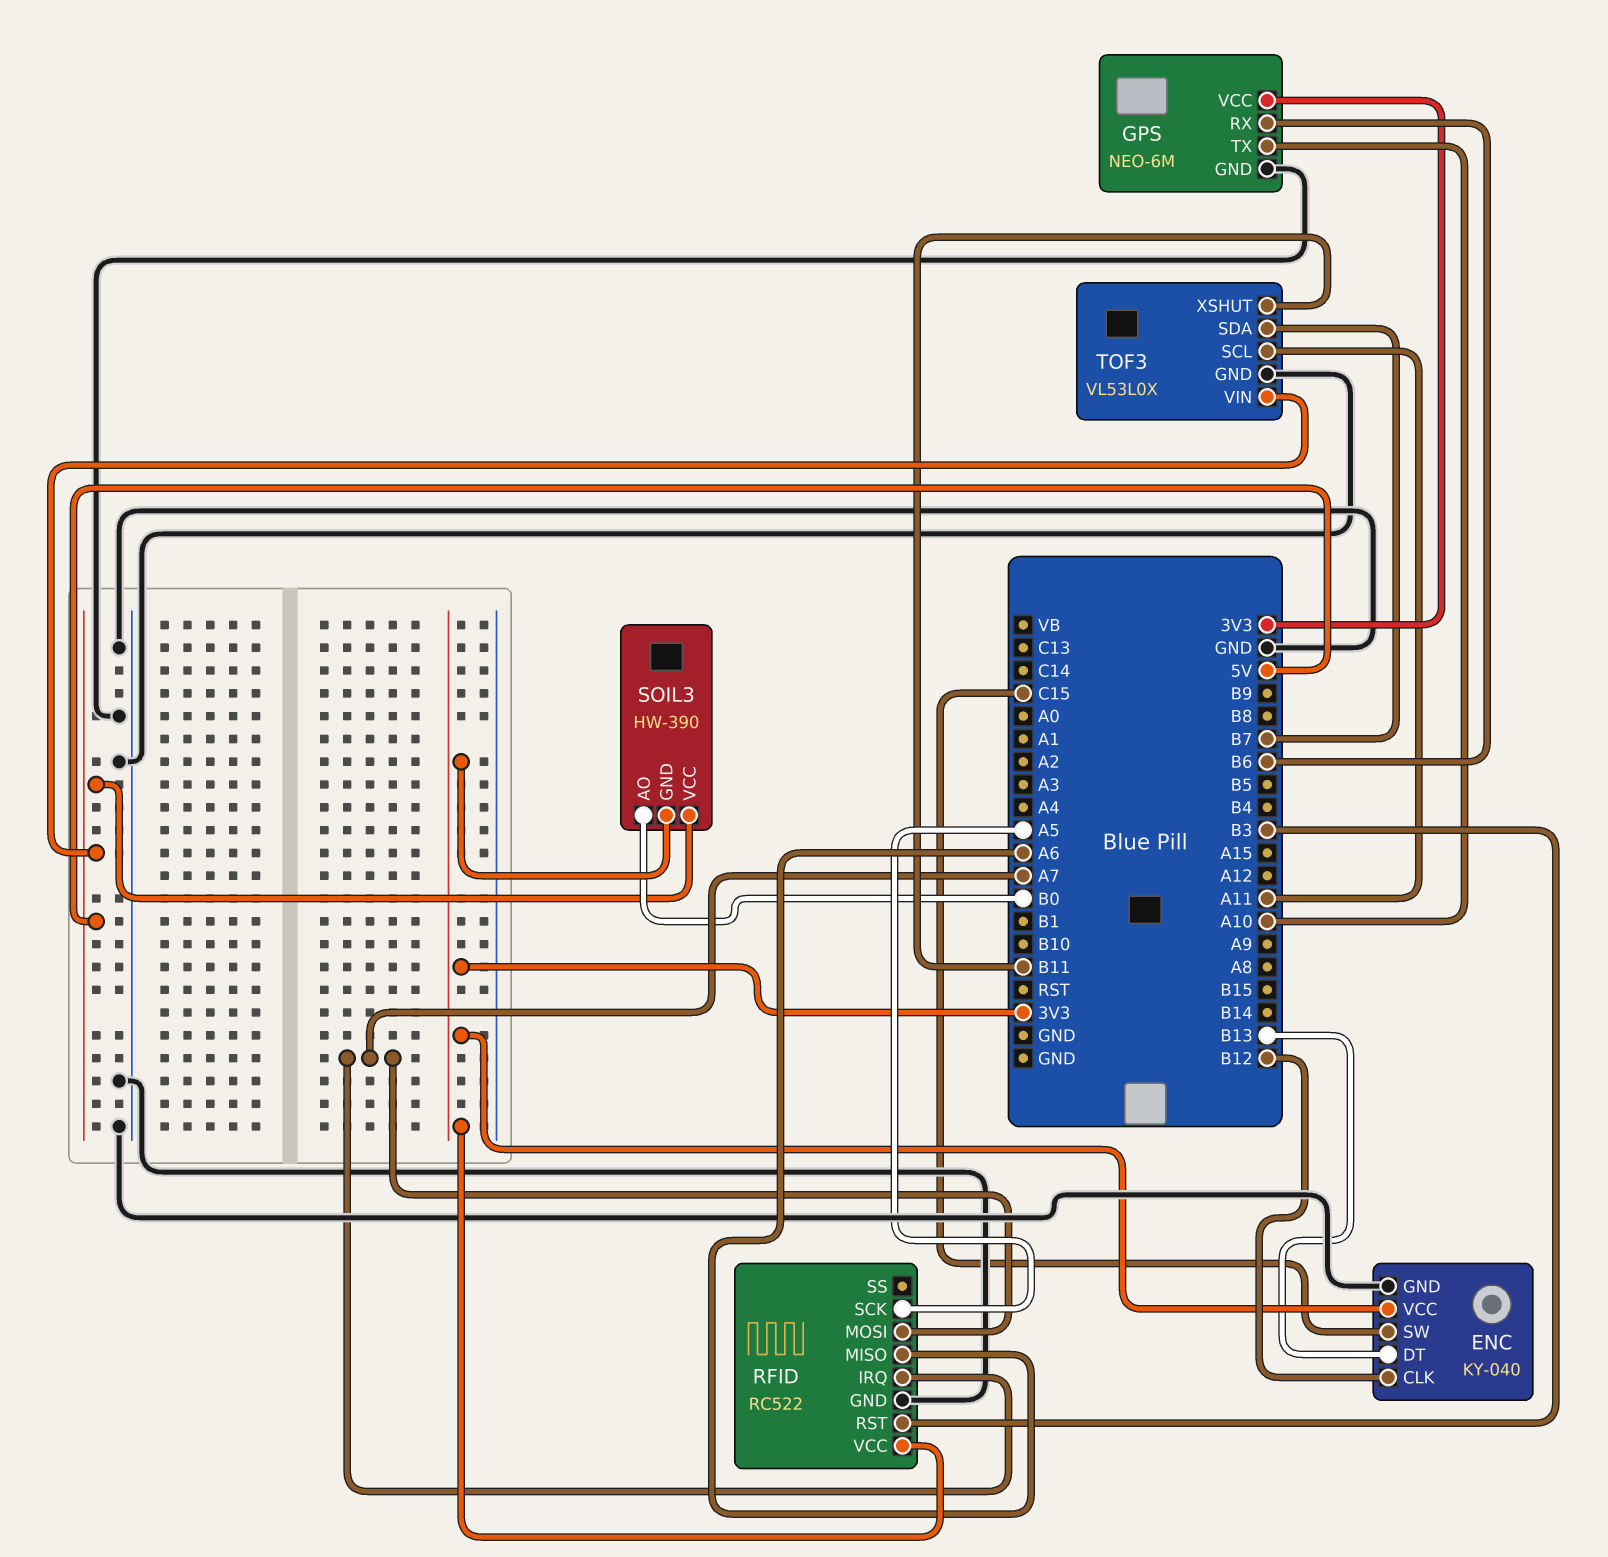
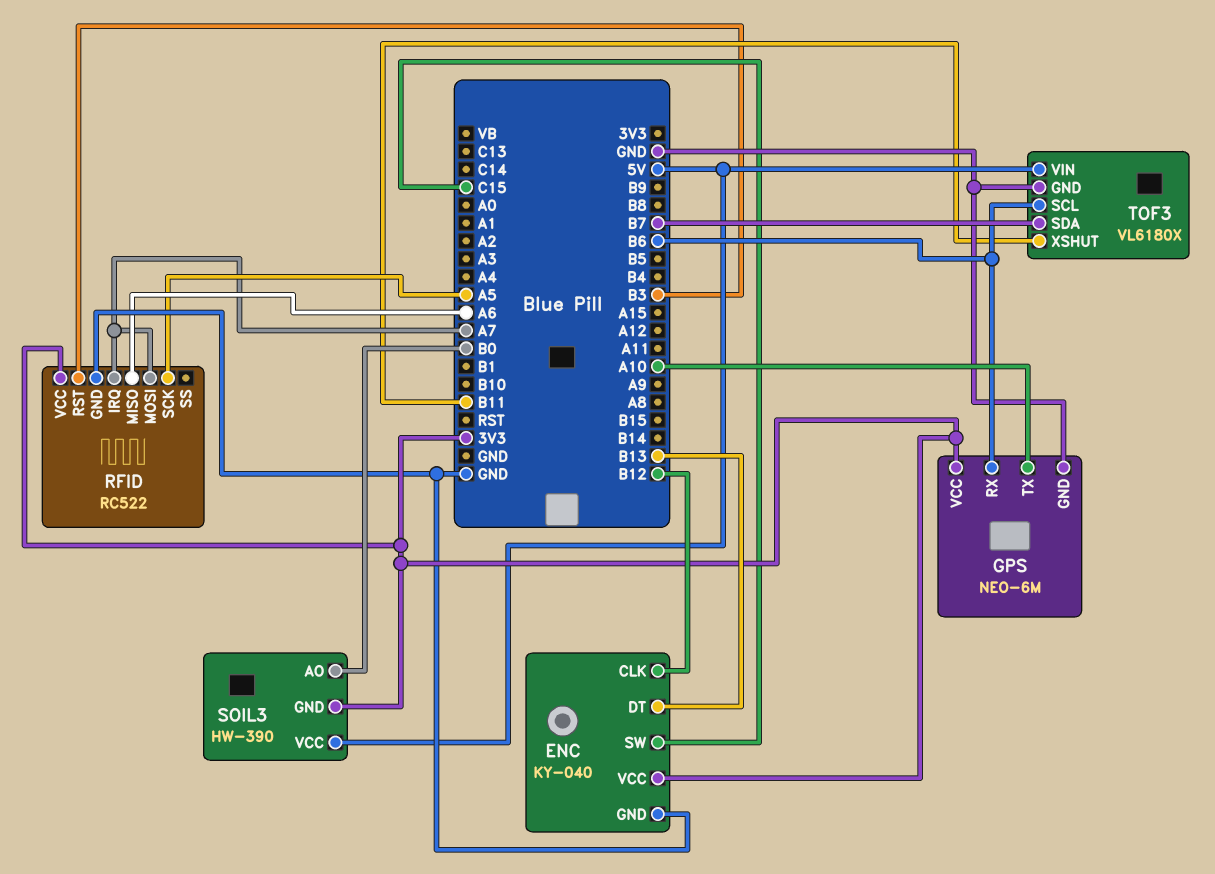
TOF3: VL53L0X -> VL6180X
TOF3 pin SCL: A11 -> B6

